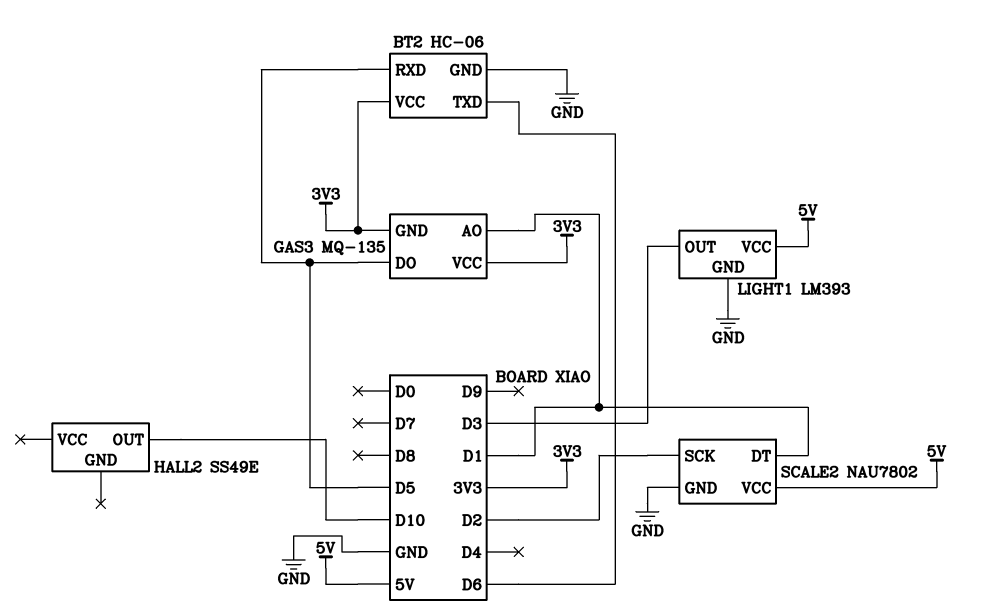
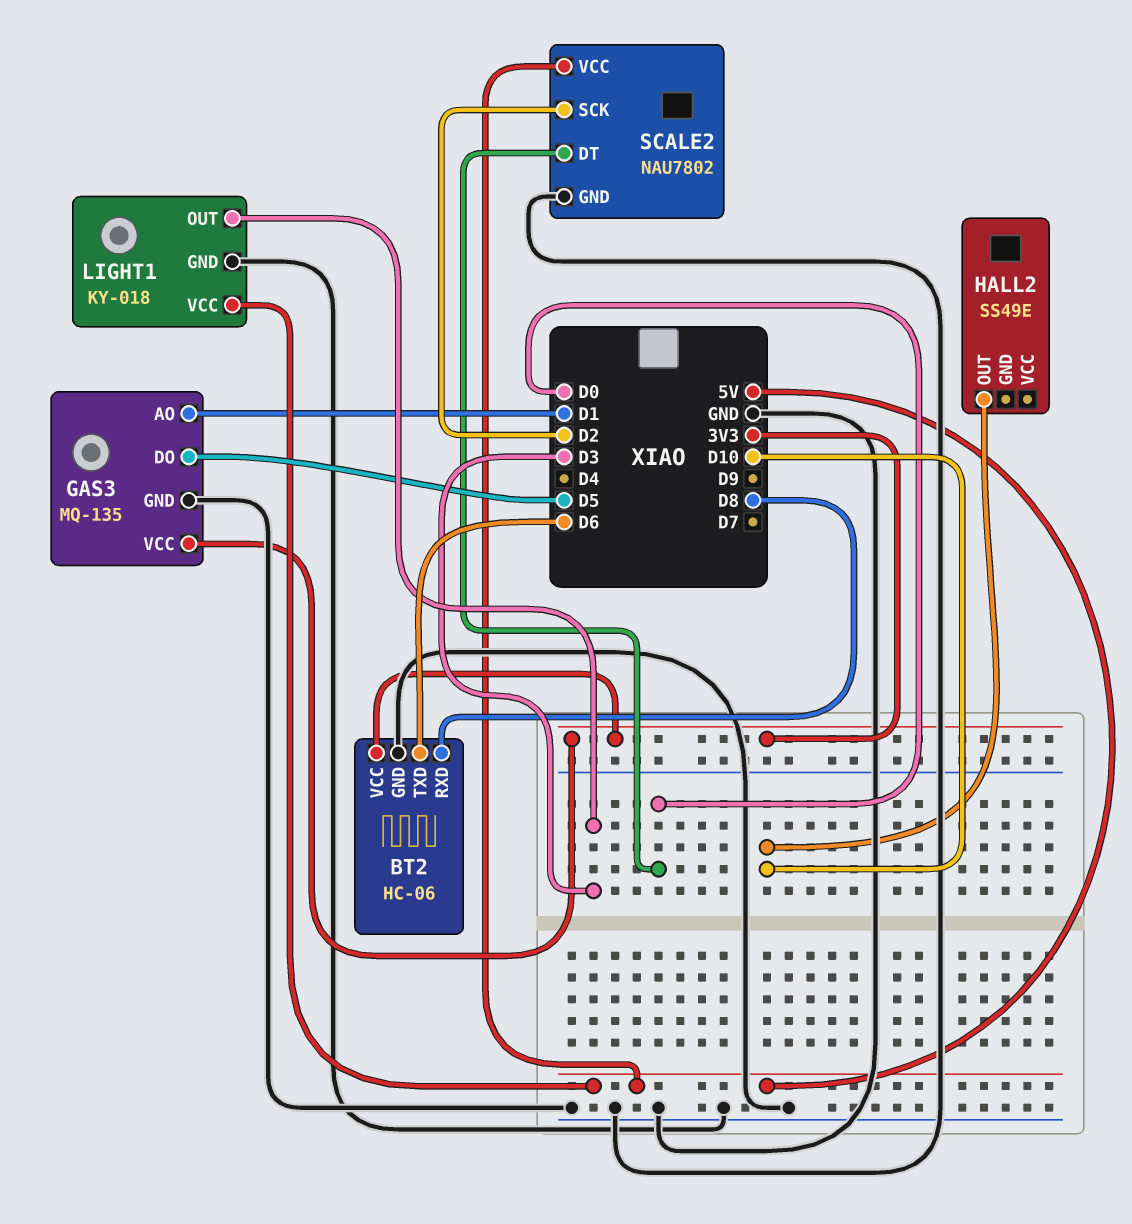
BT2 pin RXD: D5 -> D8
GAS3 pin GND: 3V3 -> GND
LIGHT1: LM393 -> KY-018
SCALE2 pin DT: D1 -> D0

